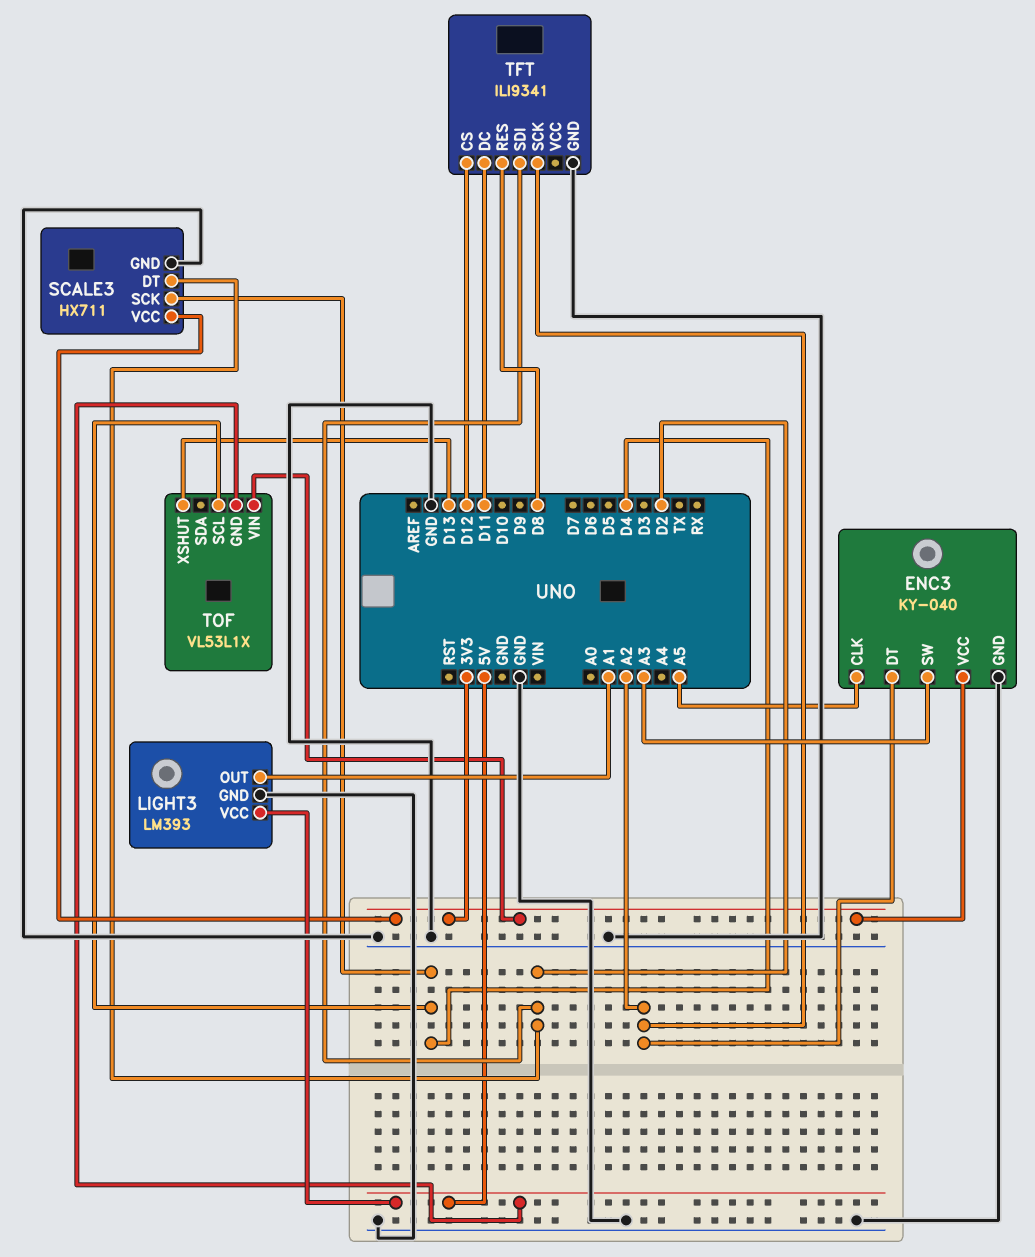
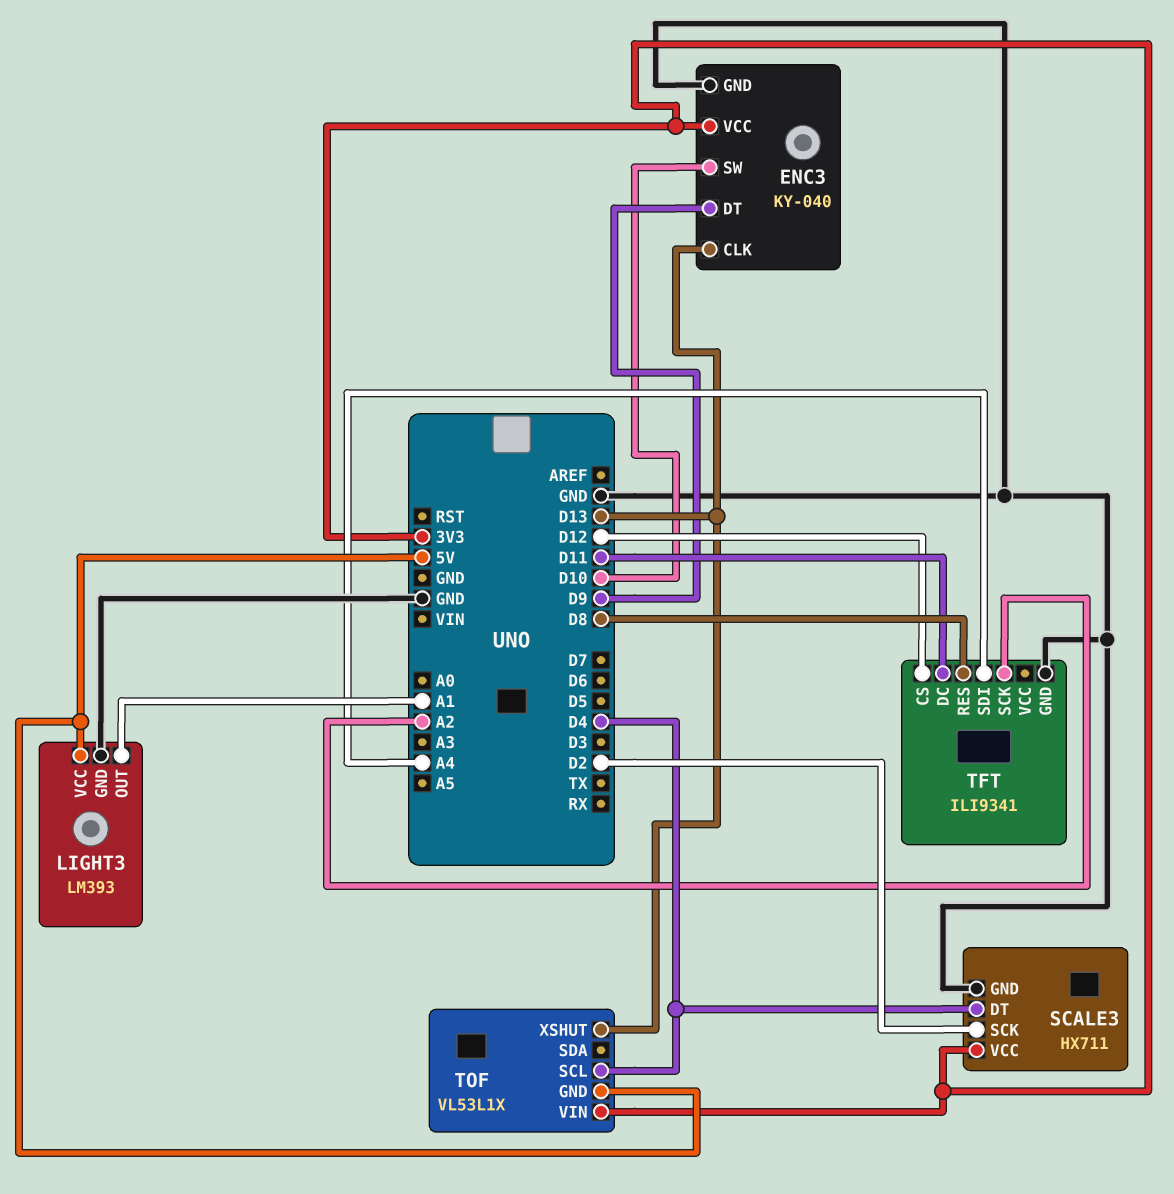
ENC3 pin CLK: A5 -> D13
ENC3 pin DT: A2 -> D9
ENC3 pin SW: A3 -> D10
SCALE3 pin DT: D2 -> D4
SCALE3 pin SCK: D4 -> D2
TFT pin SDI: D2 -> A4

